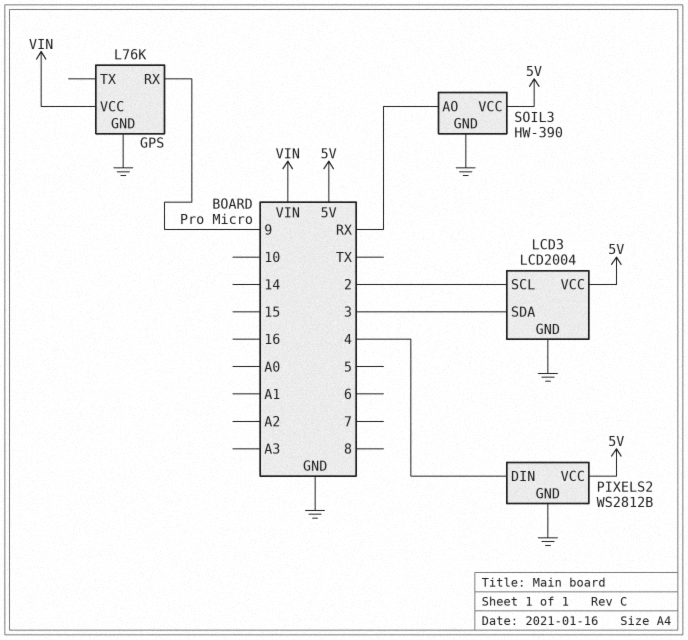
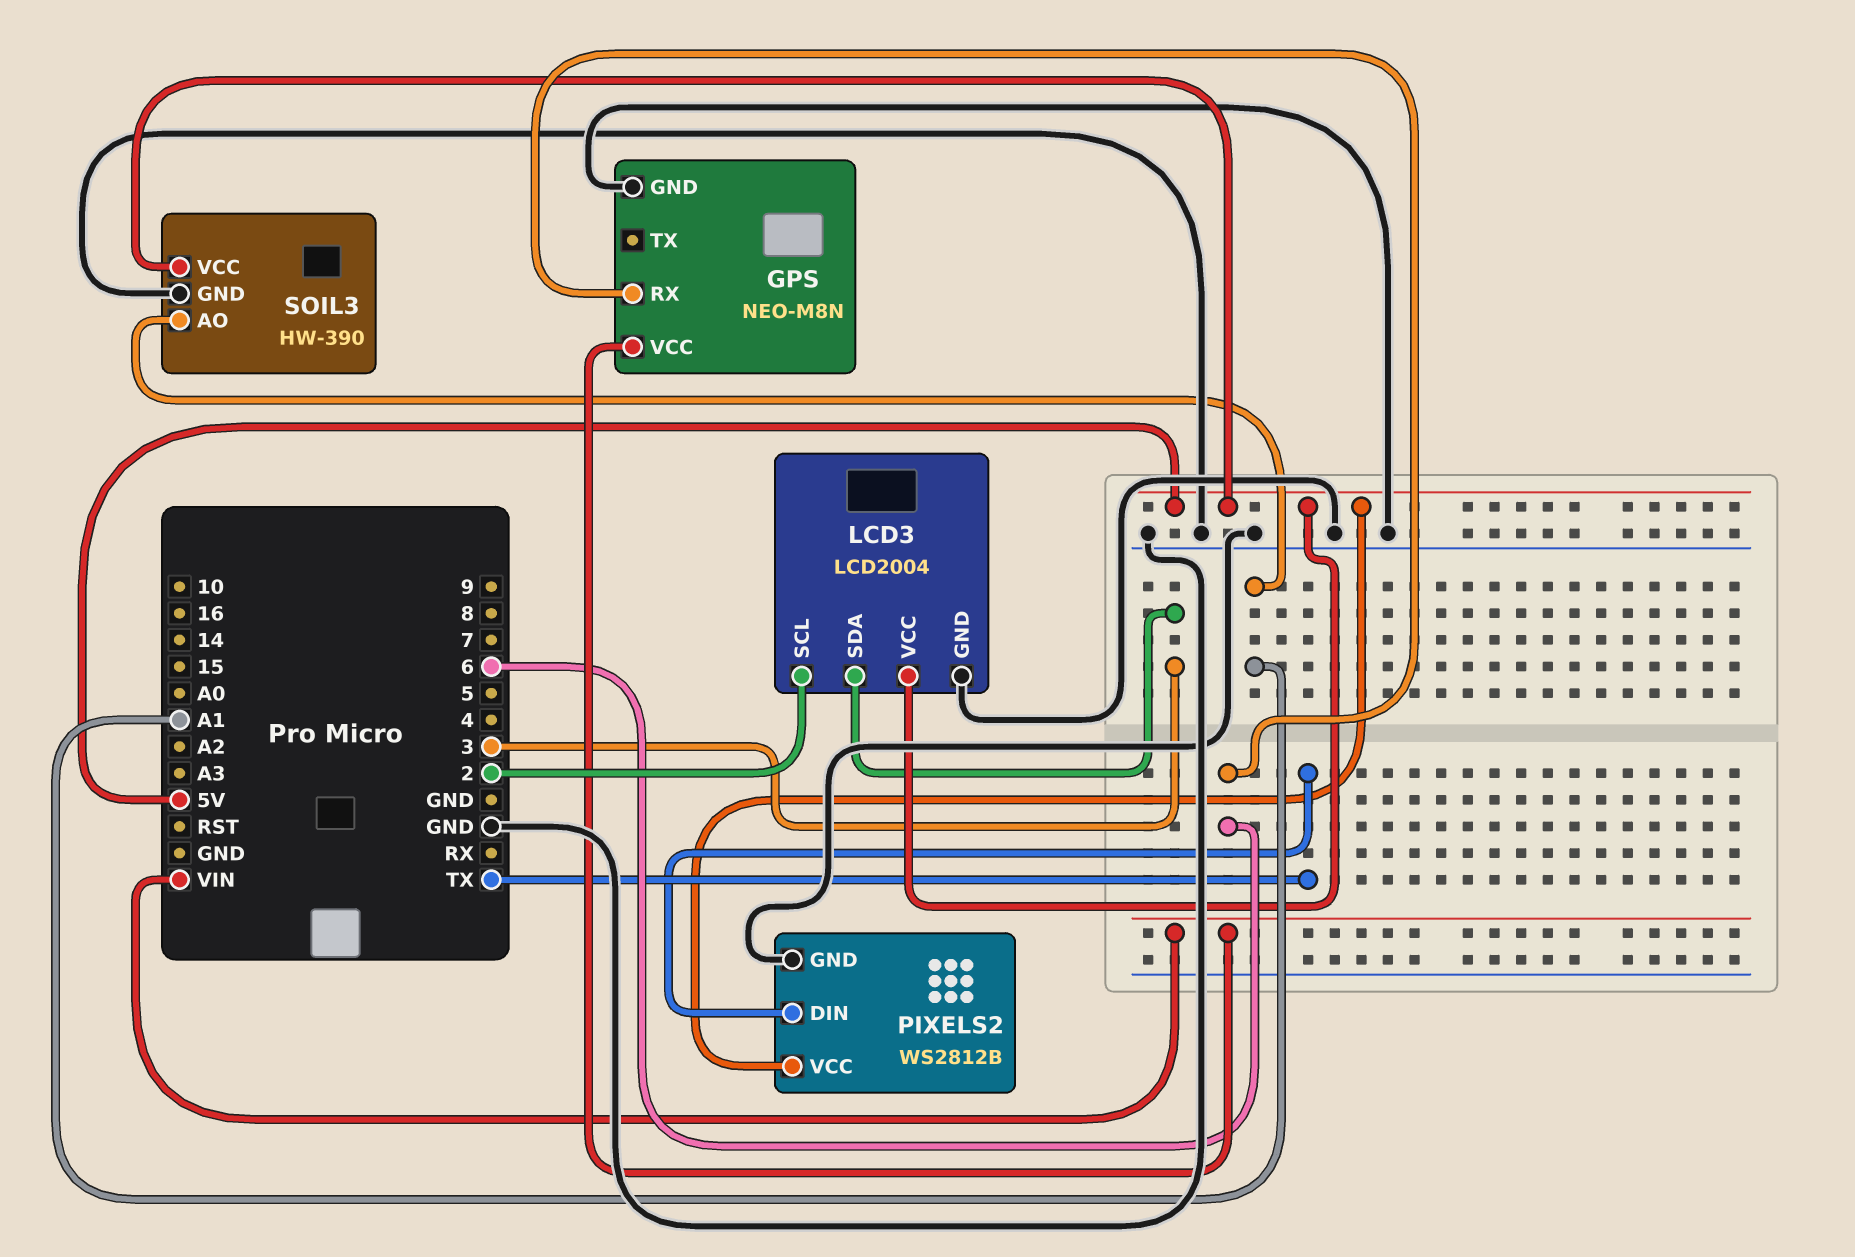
GPS: L76K -> NEO-M8N
GPS pin RX: 9 -> 6
PIXELS2 pin DIN: 4 -> TX
SOIL3 pin AO: RX -> A1

